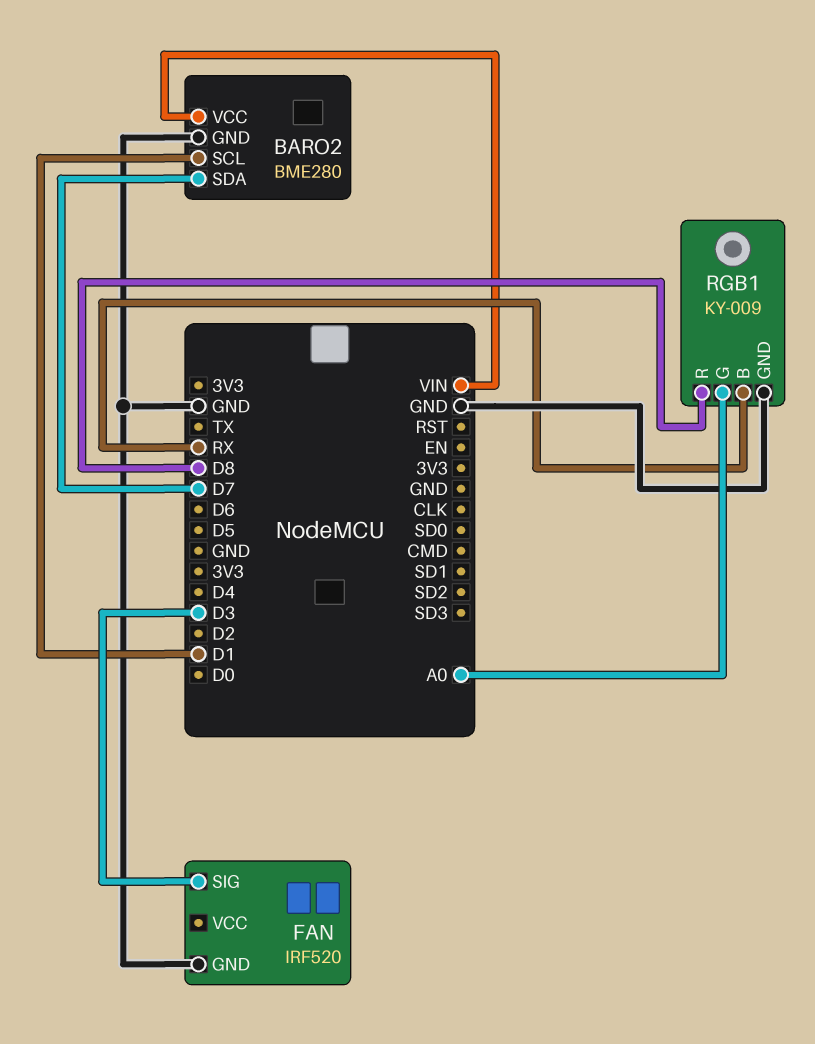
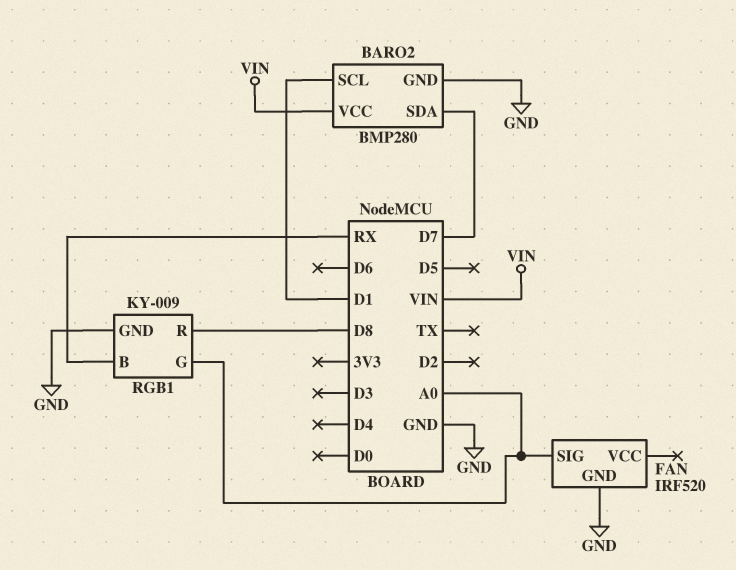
BARO2: BME280 -> BMP280
FAN pin SIG: D3 -> A0

